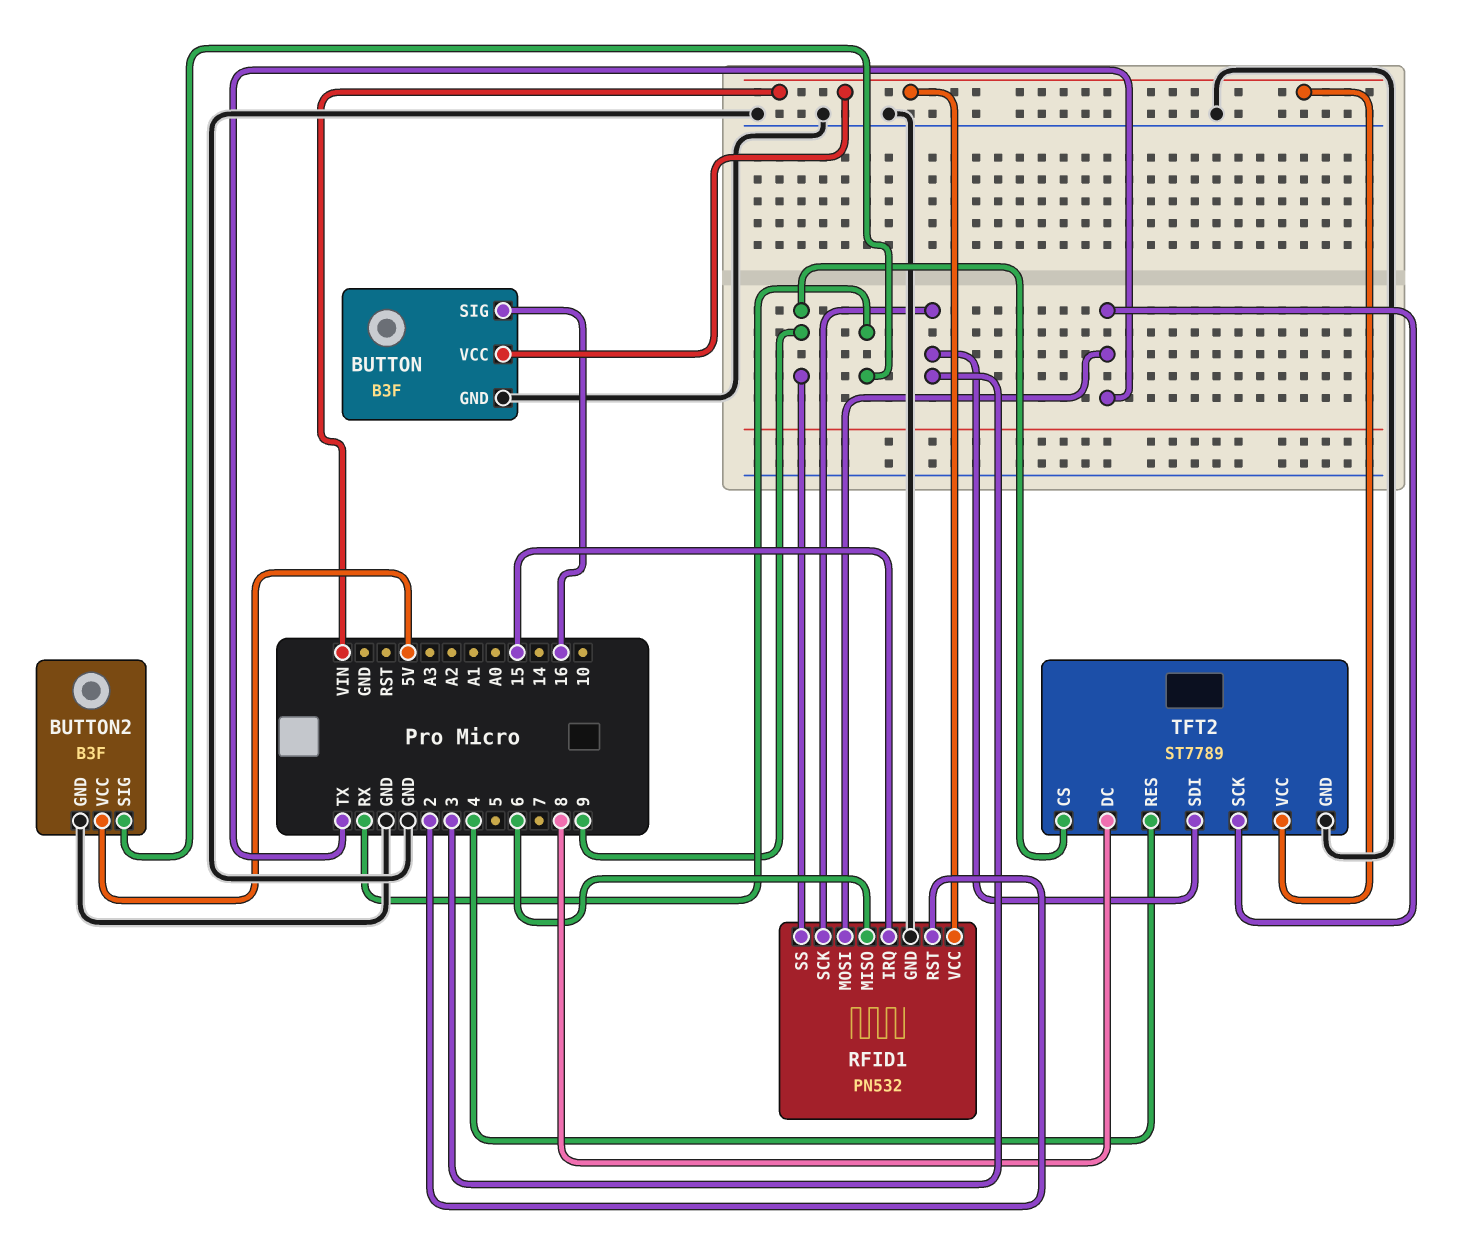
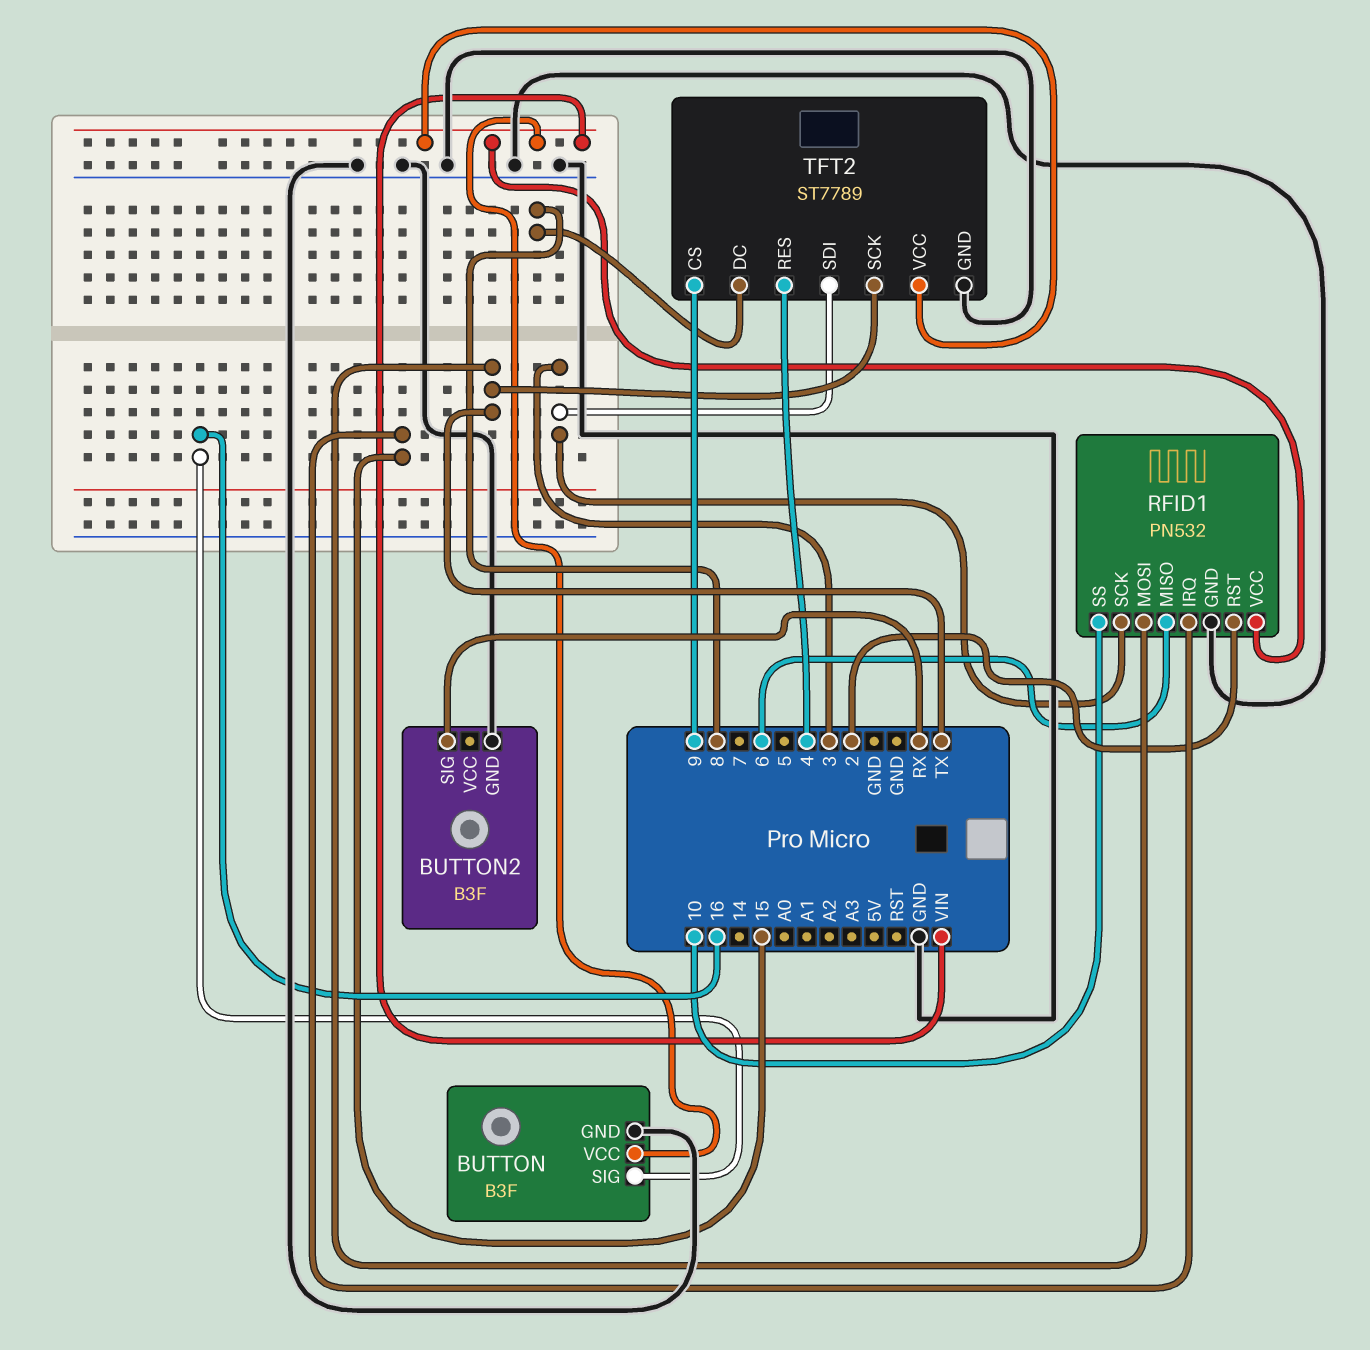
BUTTON2 pin VCC: 5V -> none
RFID1 pin SS: 9 -> 10

